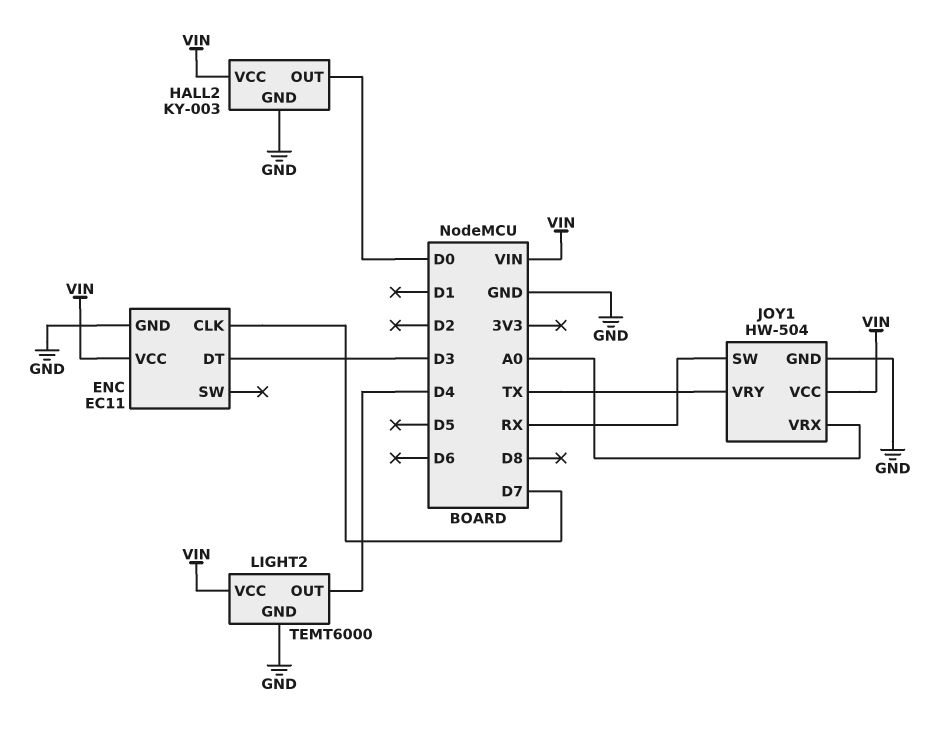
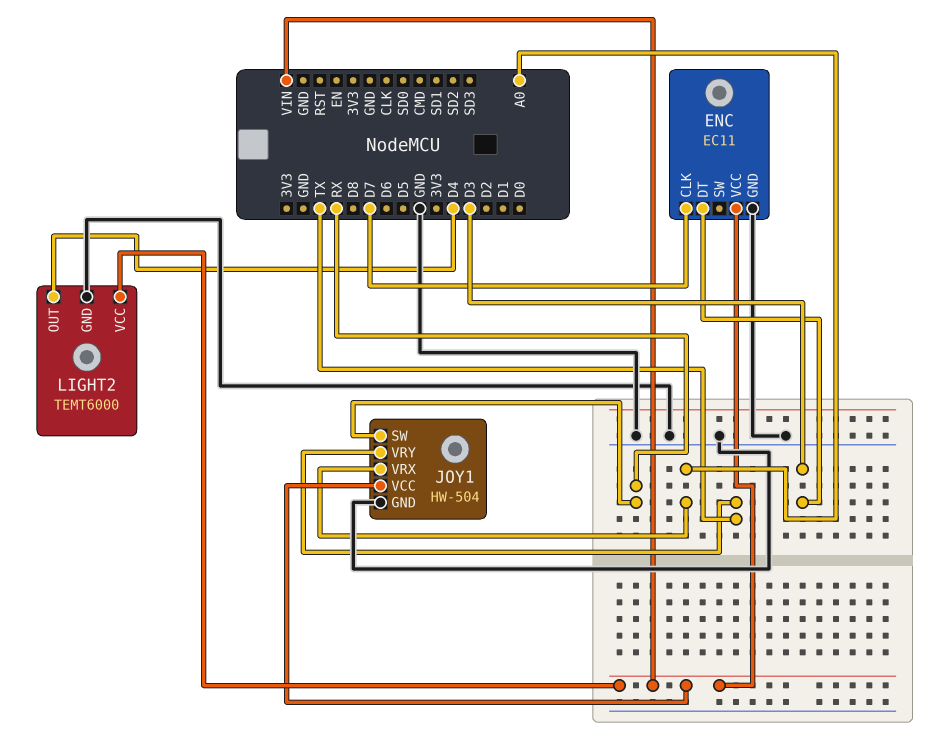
HALL2: KY-003 -> none
HALL2 pin GND: GND -> none
HALL2 pin OUT: D0 -> none
HALL2 pin VCC: VIN -> none

